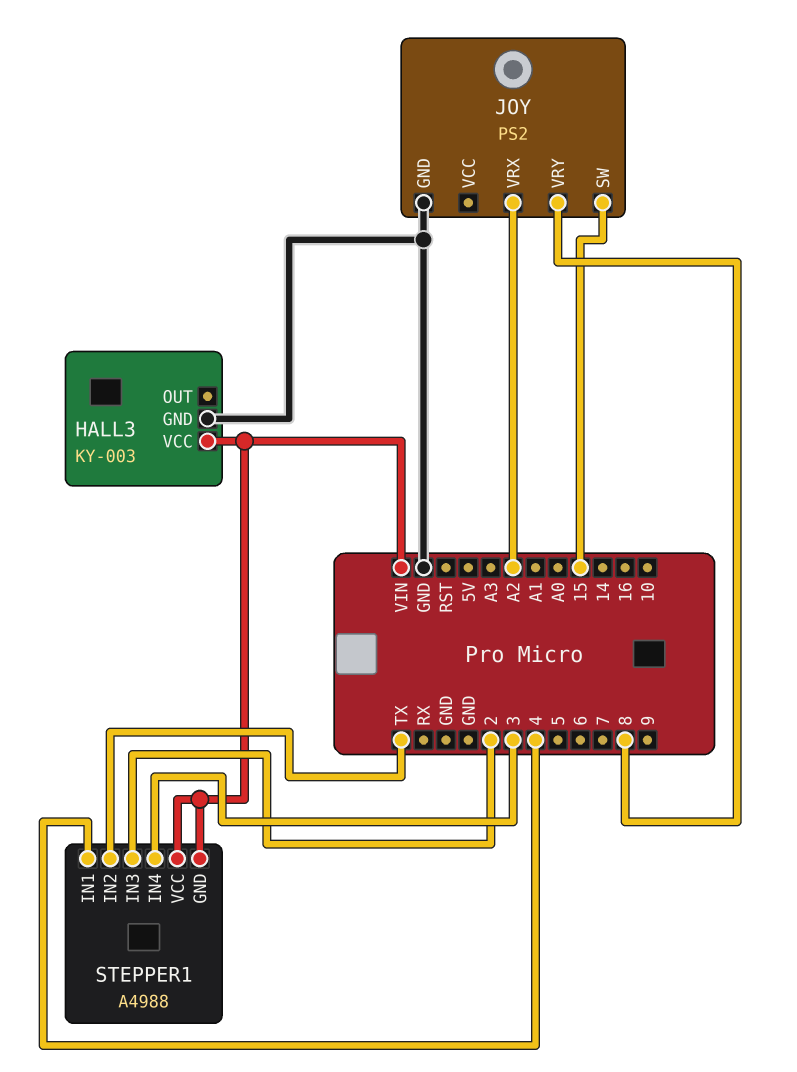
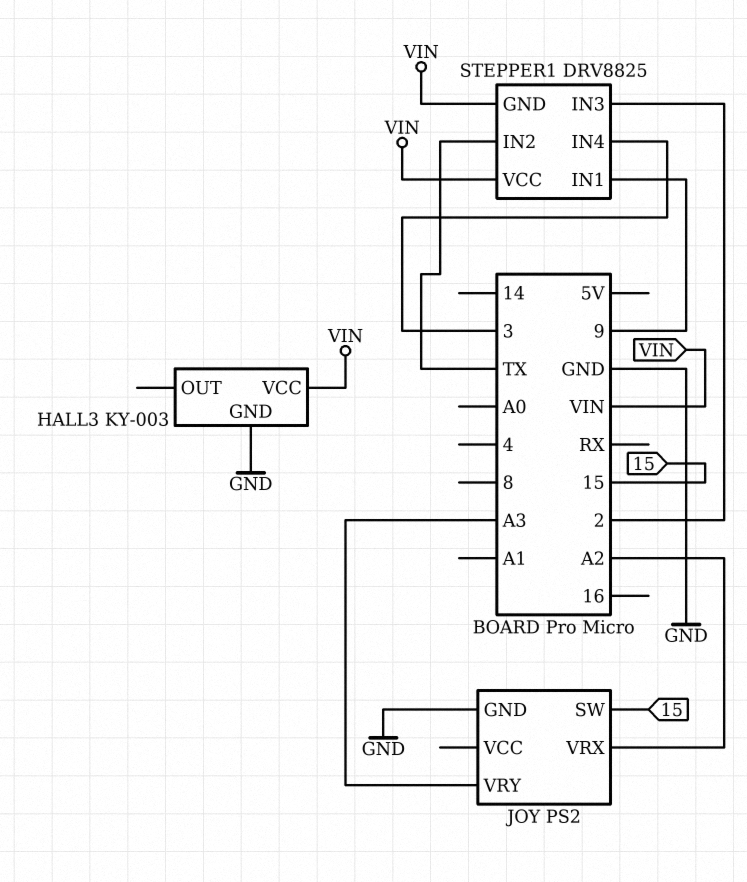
JOY pin VRY: 8 -> A3
STEPPER1: A4988 -> DRV8825
STEPPER1 pin IN1: 4 -> 9

